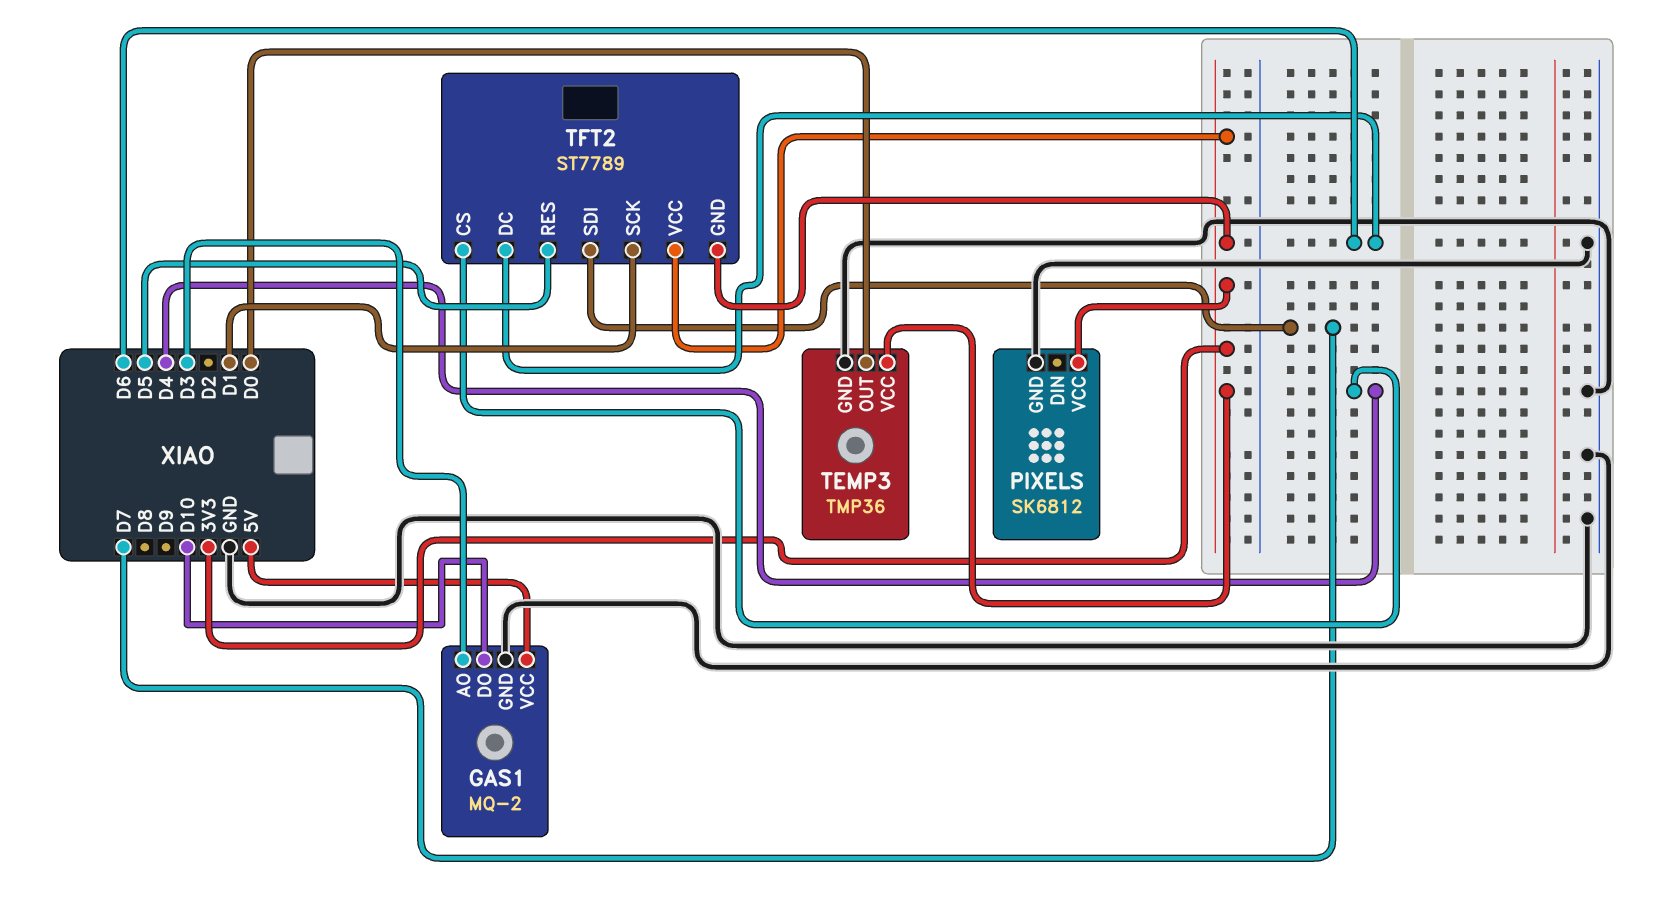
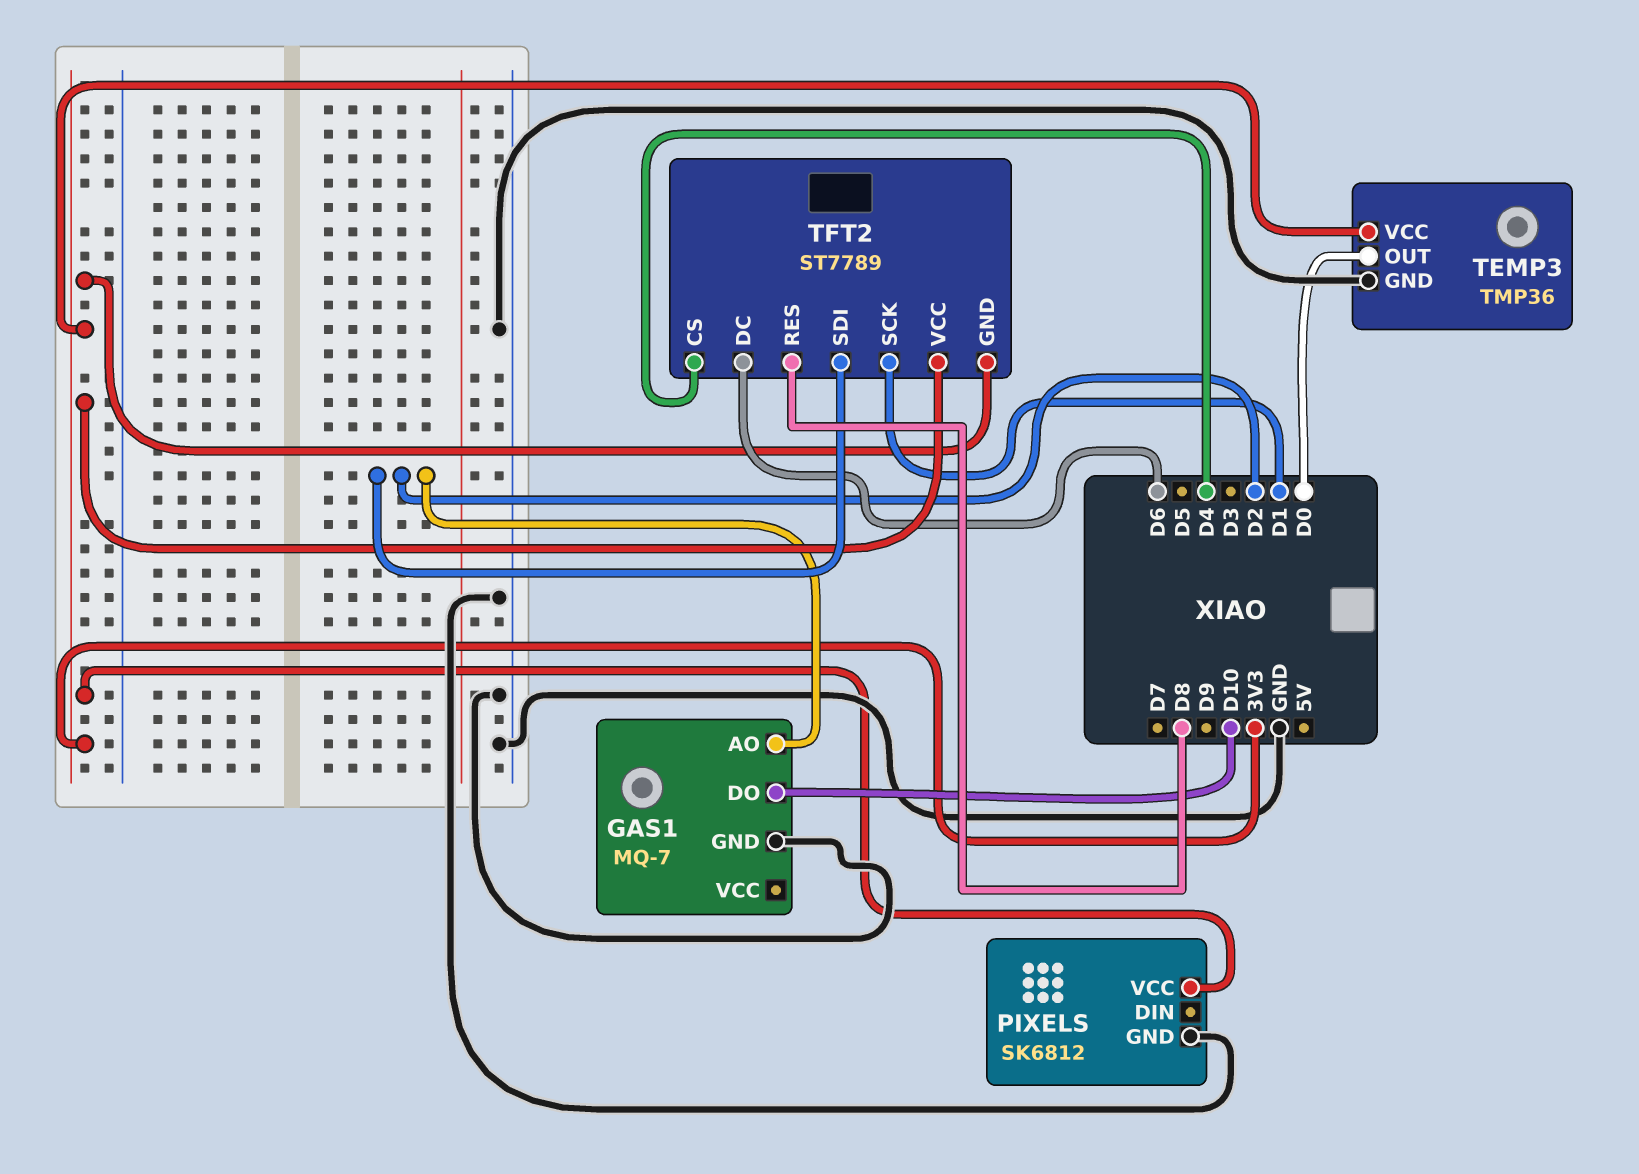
GAS1: MQ-2 -> MQ-7
GAS1 pin AO: D3 -> D2
GAS1 pin VCC: 5V -> none
TFT2 pin RES: D5 -> D8
TFT2 pin SDI: D7 -> D2

